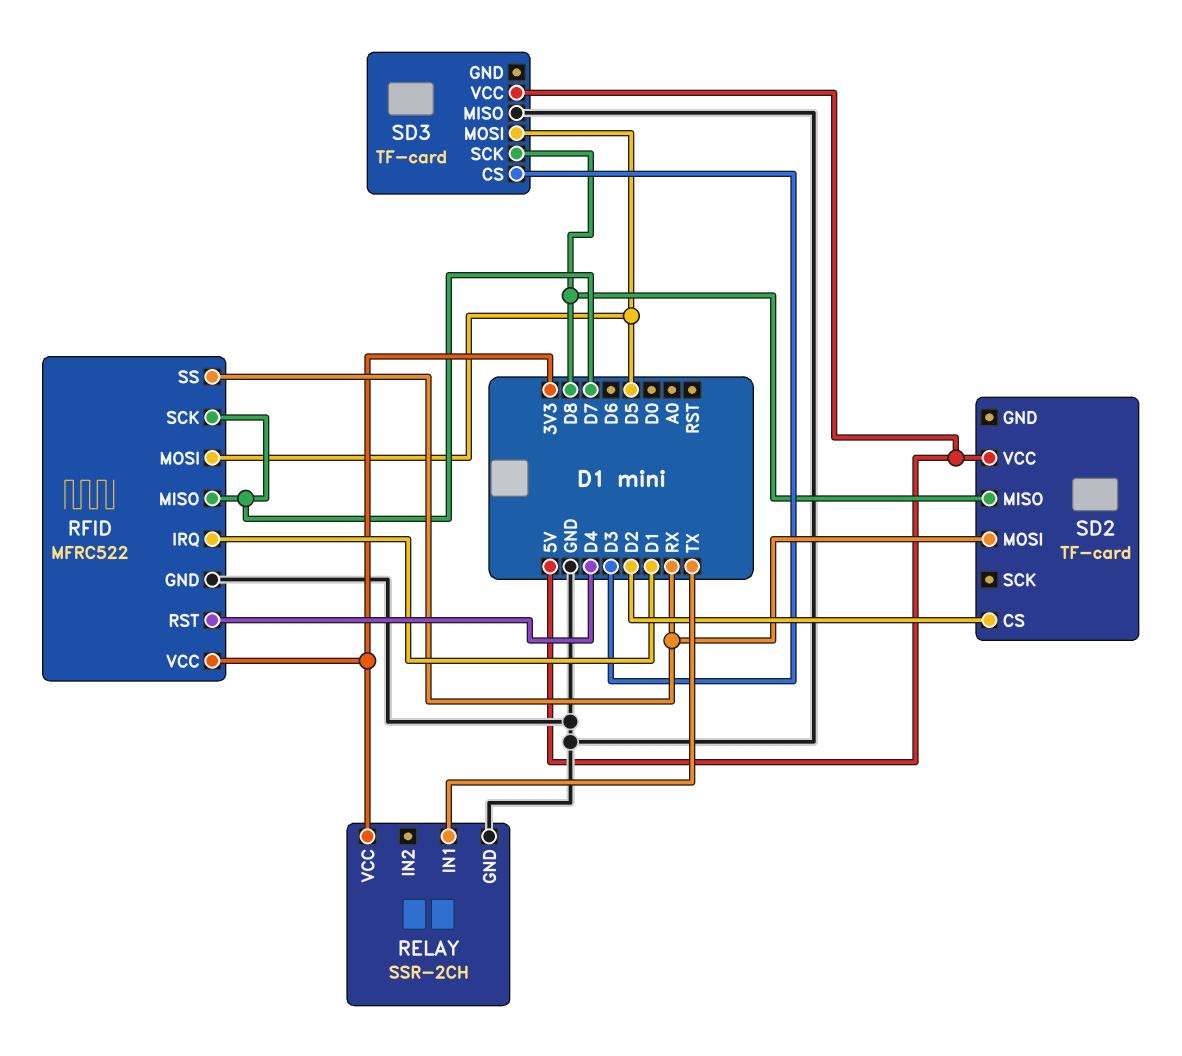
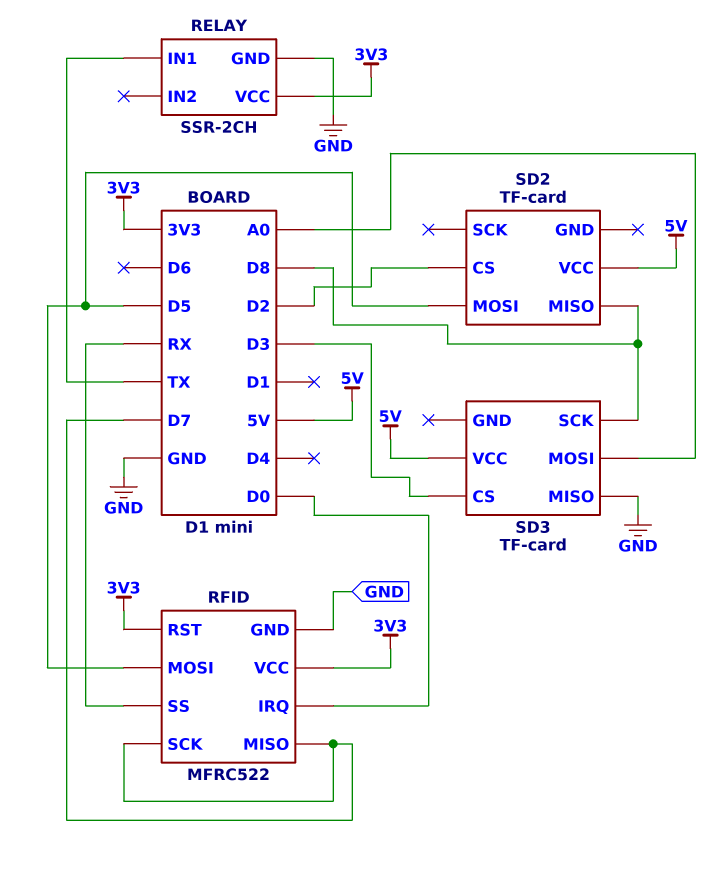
RFID pin IRQ: D1 -> D0
RFID pin RST: D4 -> 3V3
SD2 pin MOSI: RX -> D5
SD3 pin MOSI: D5 -> A0

